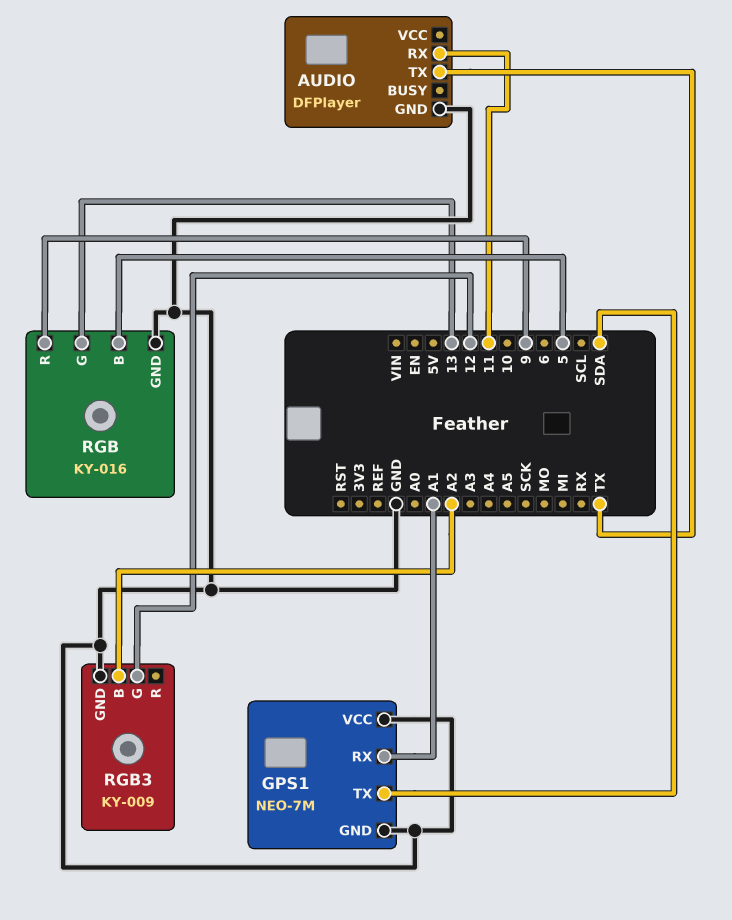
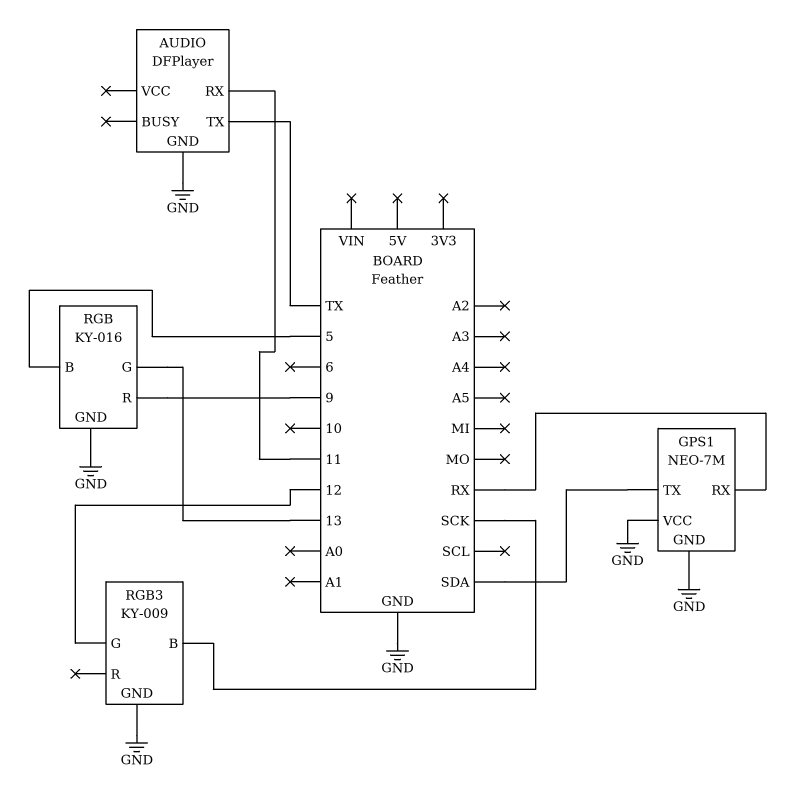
GPS1 pin RX: A1 -> RX
RGB3 pin B: A2 -> SCK

